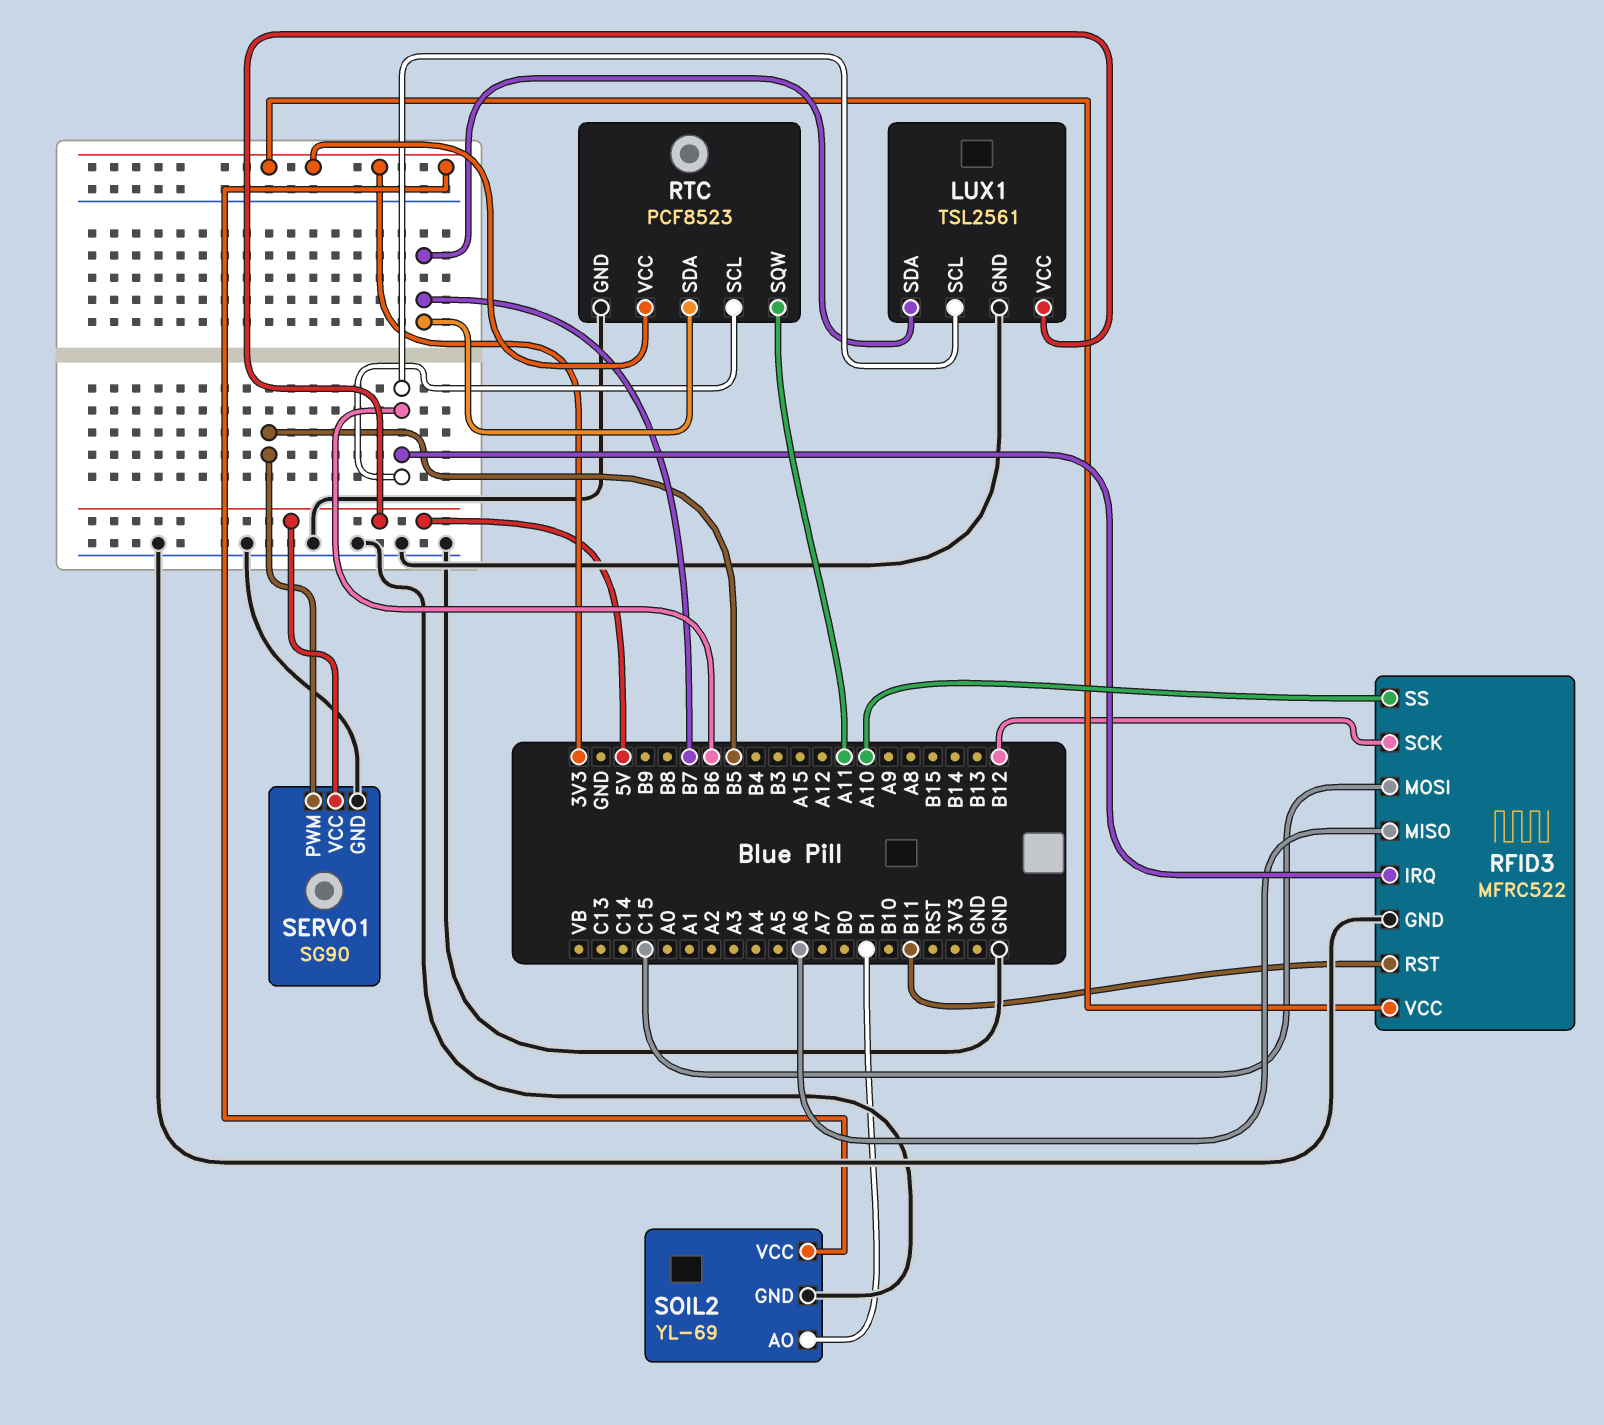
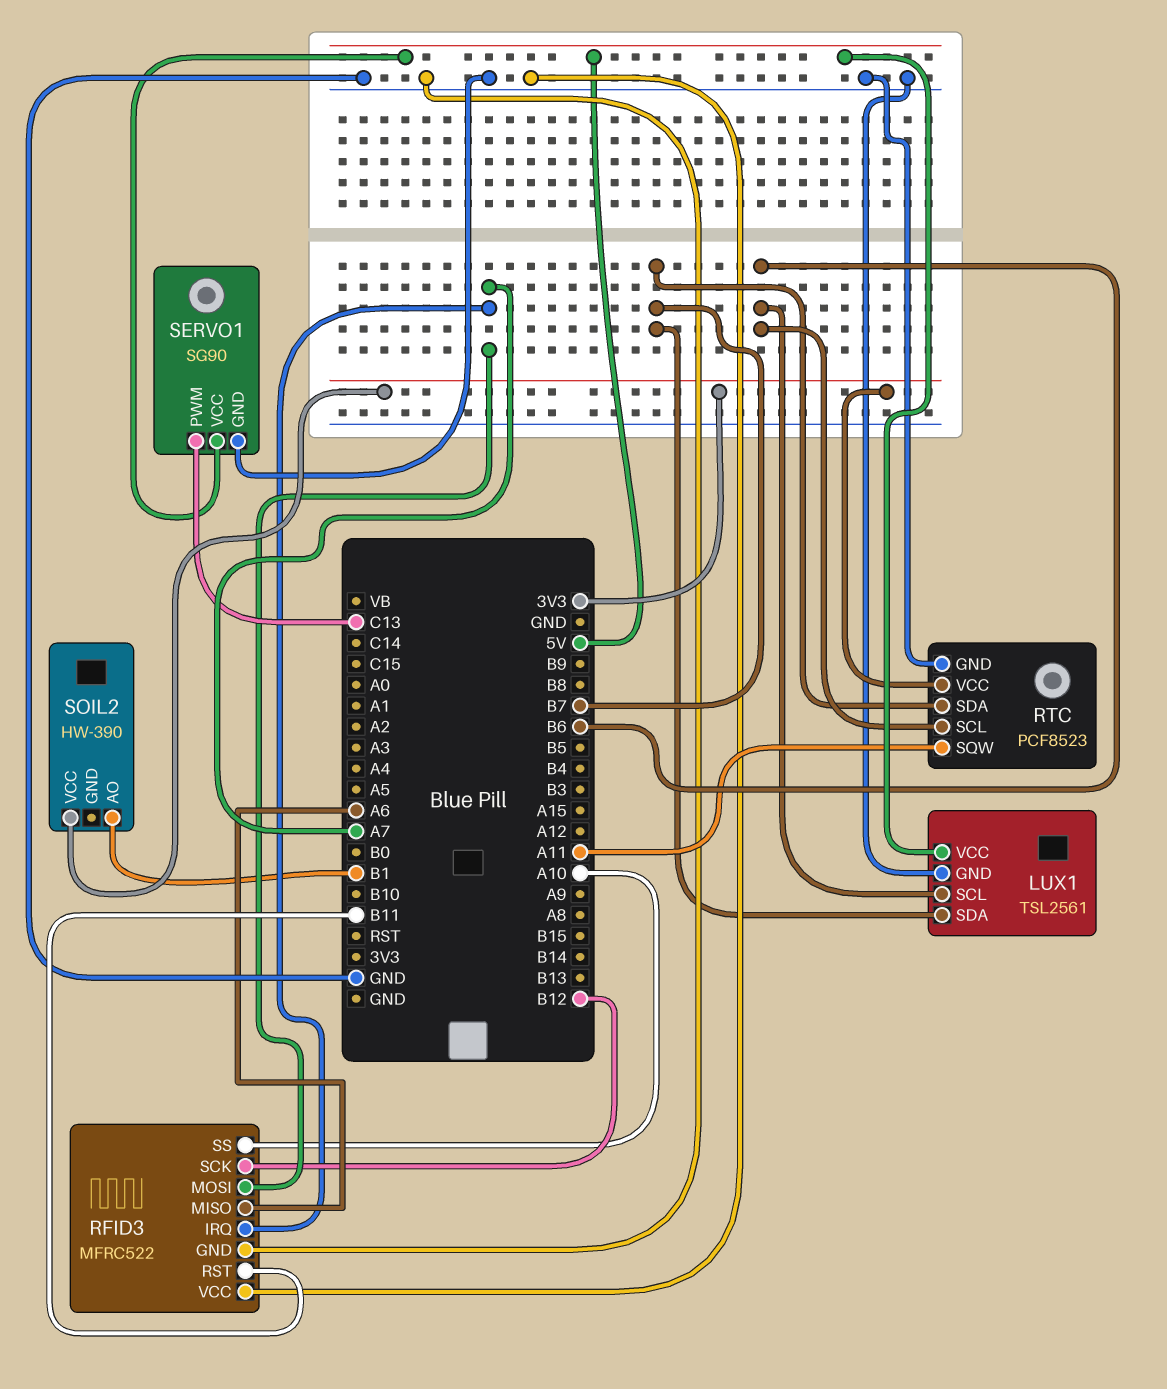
RFID3 pin IRQ: B6 -> A7
RFID3 pin MOSI: C15 -> A7
RFID3 pin VCC: 3V3 -> GND
SERVO1 pin PWM: B5 -> C13
SOIL2: YL-69 -> HW-390
SOIL2 pin GND: GND -> none

